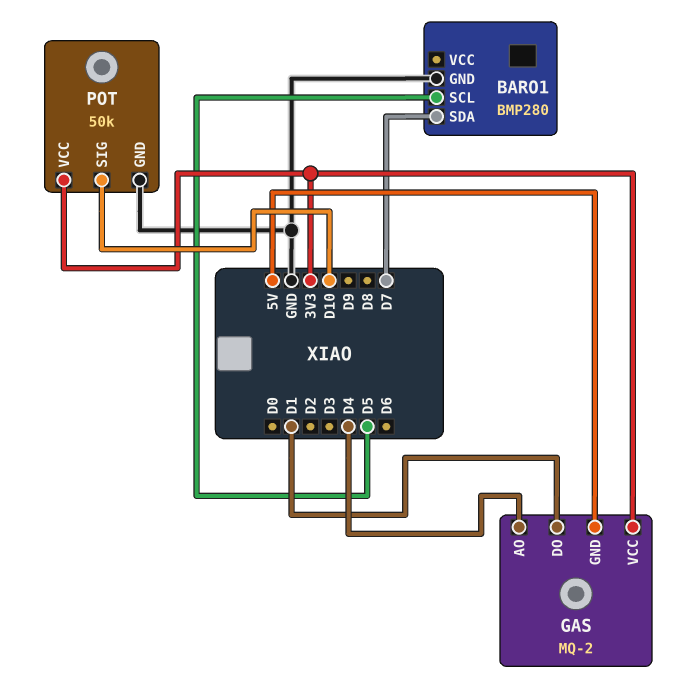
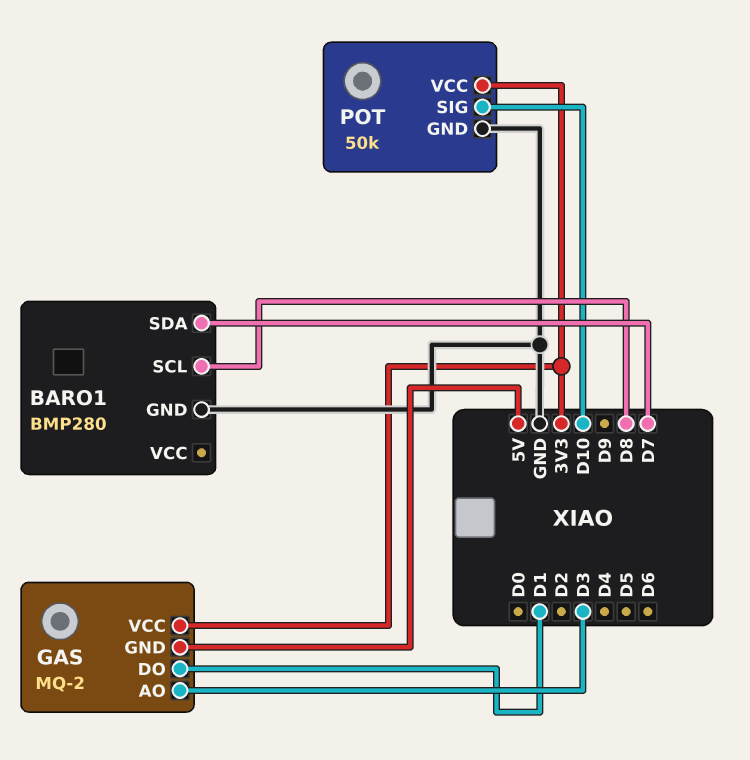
BARO1 pin SCL: D5 -> D8
GAS pin AO: D4 -> D3

